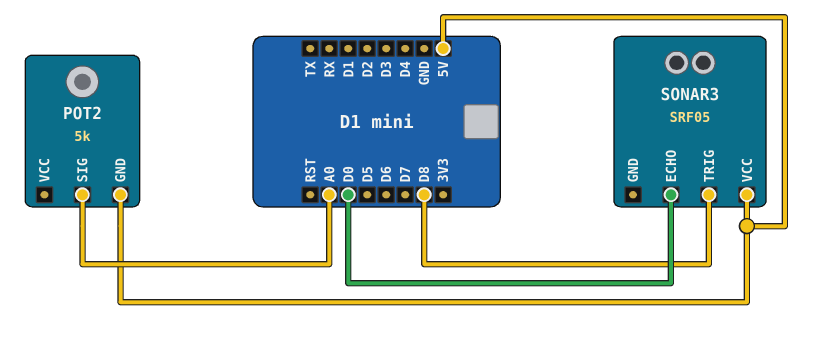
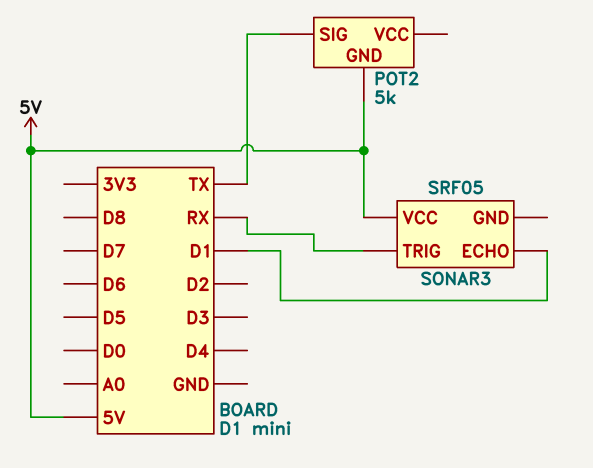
POT2 pin SIG: A0 -> TX
SONAR3 pin ECHO: D0 -> D1
SONAR3 pin TRIG: D8 -> RX

